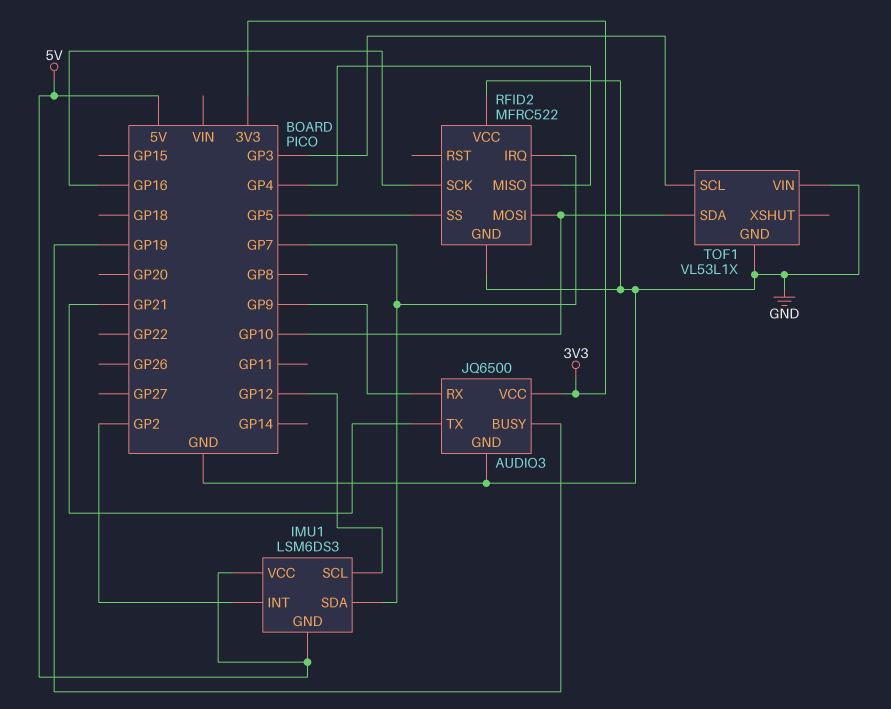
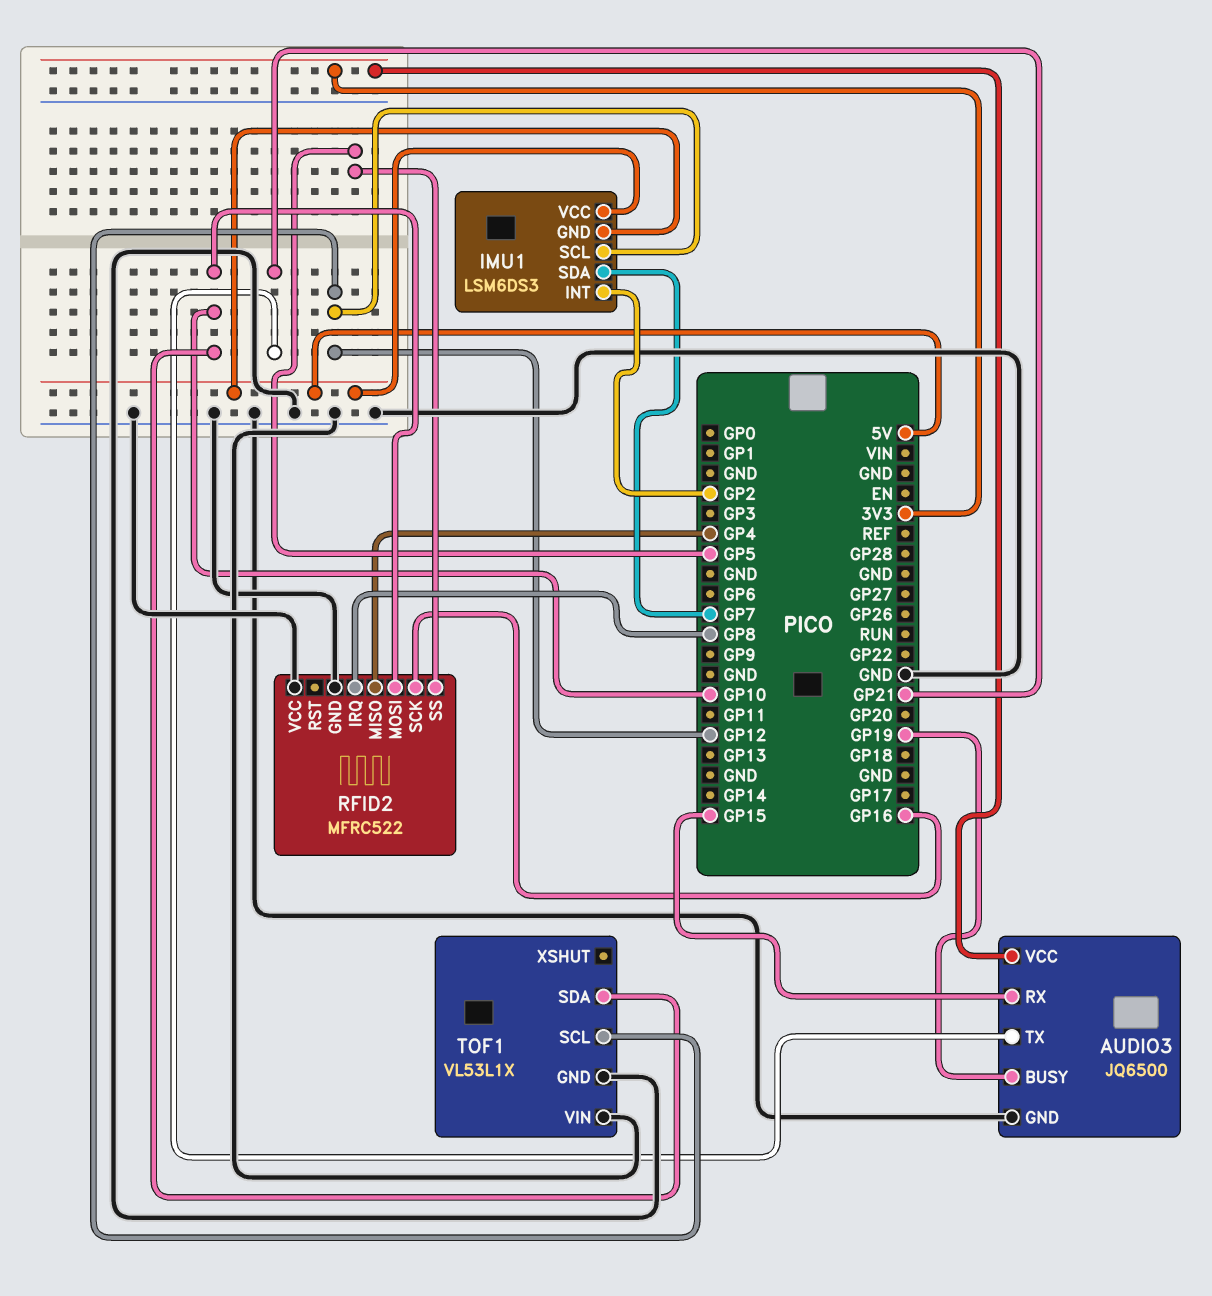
AUDIO3 pin RX: GP9 -> GP15
RFID2 pin IRQ: GP7 -> GP8
TOF1 pin SCL: GP3 -> GP12

